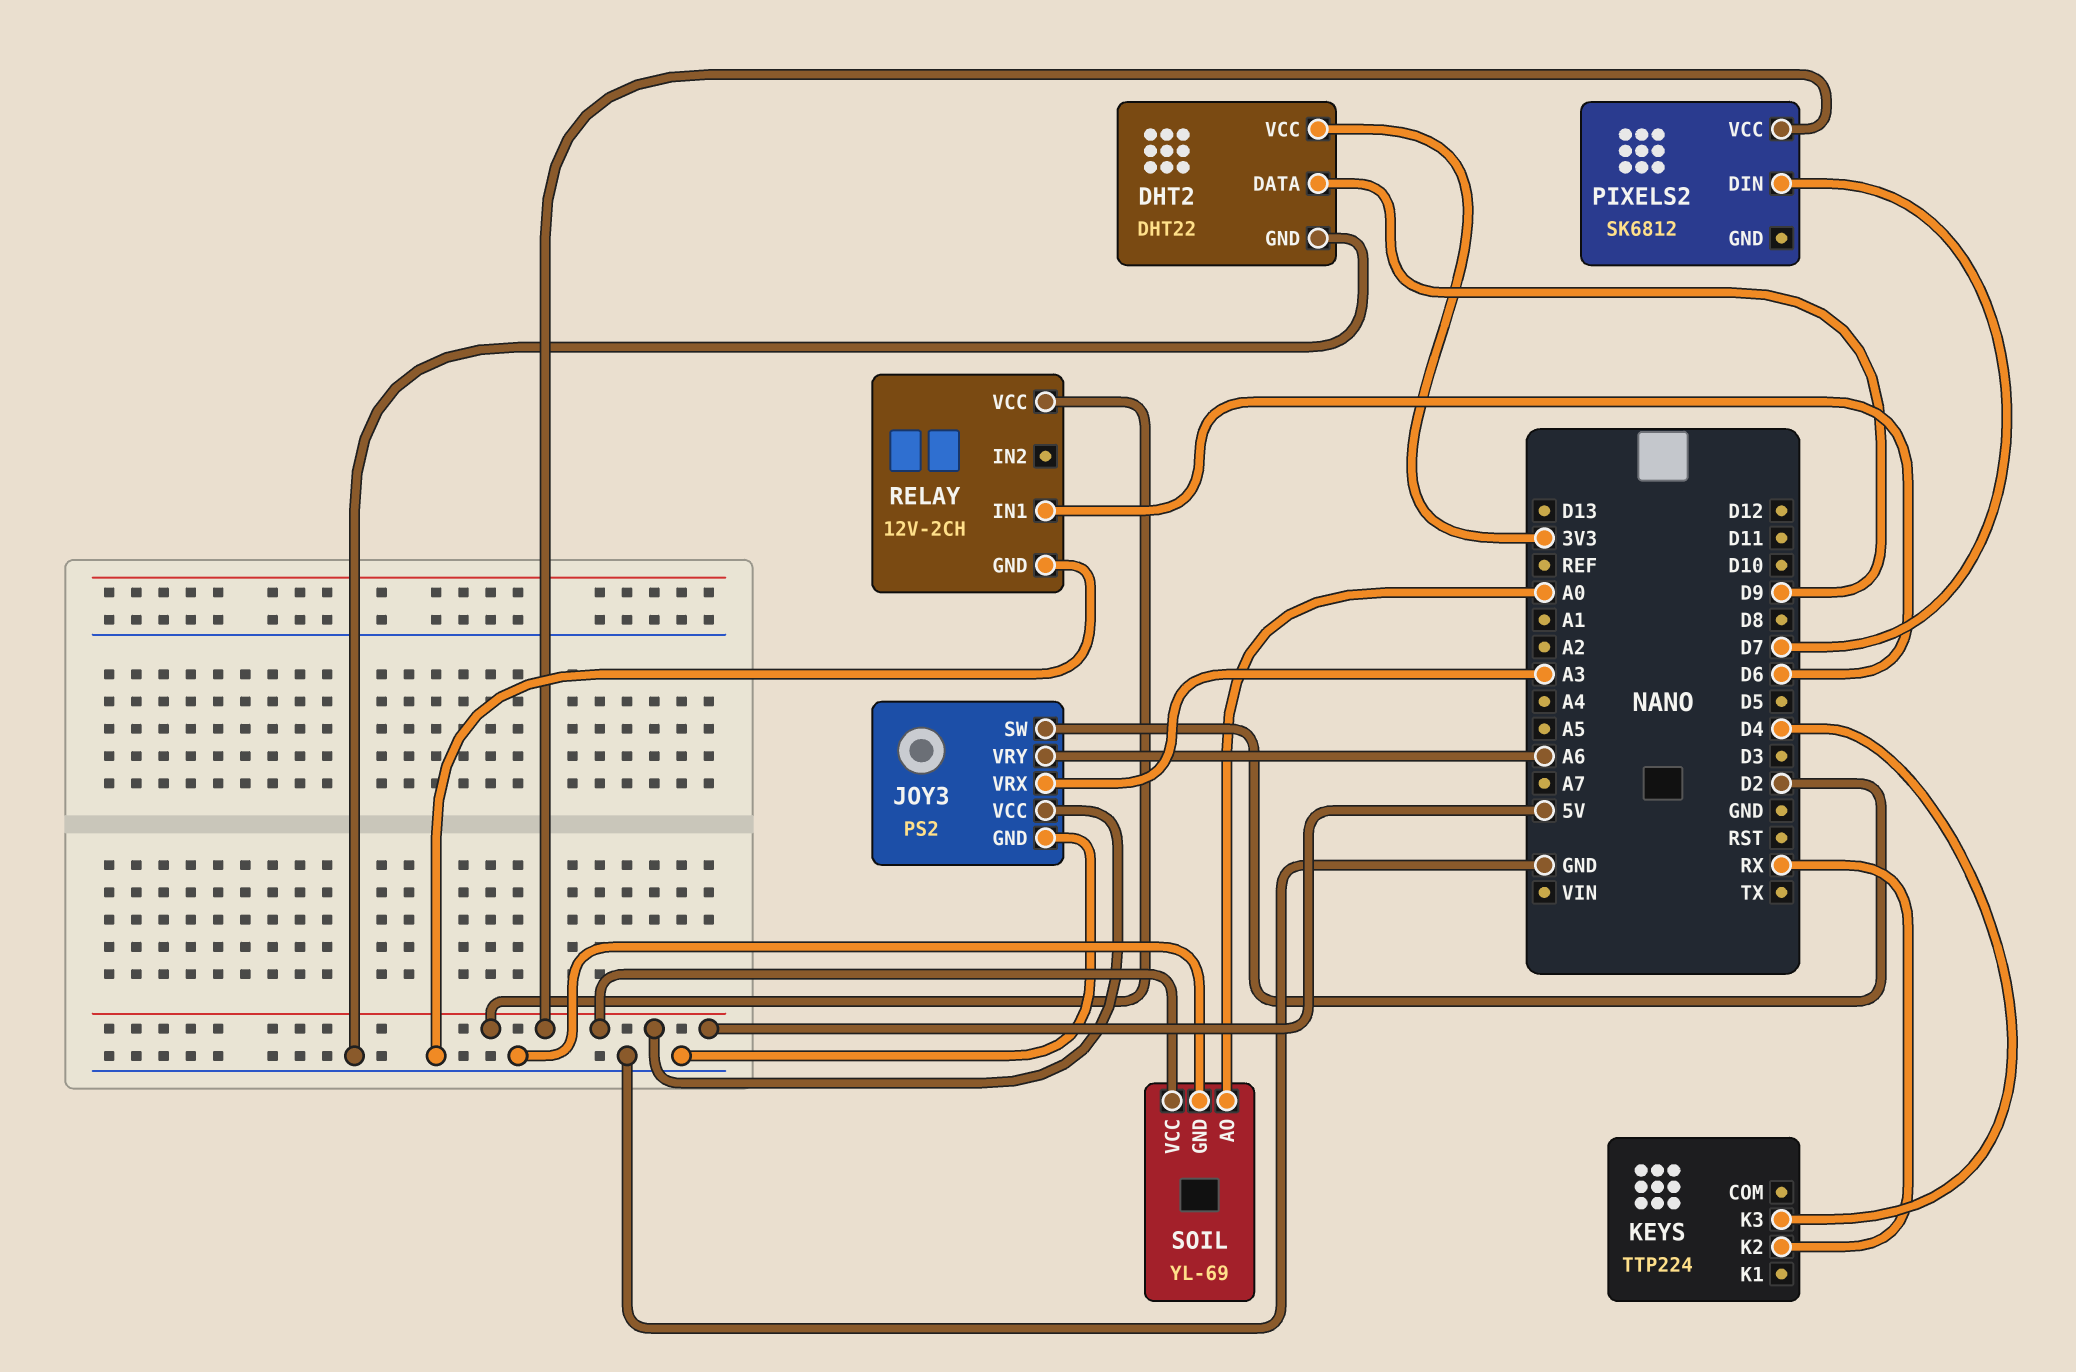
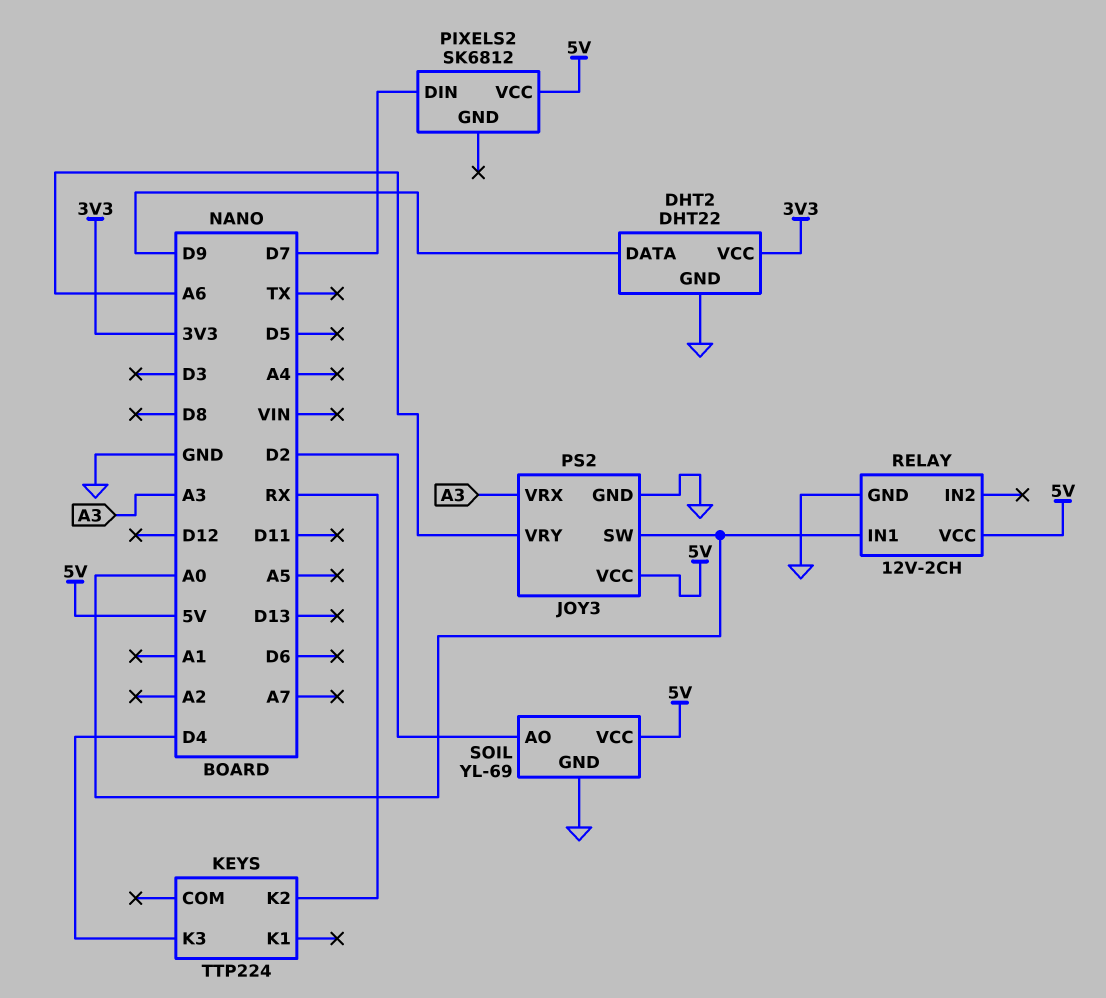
JOY3 pin SW: D2 -> A0
RELAY pin IN1: D6 -> A0
SOIL pin AO: A0 -> D2

